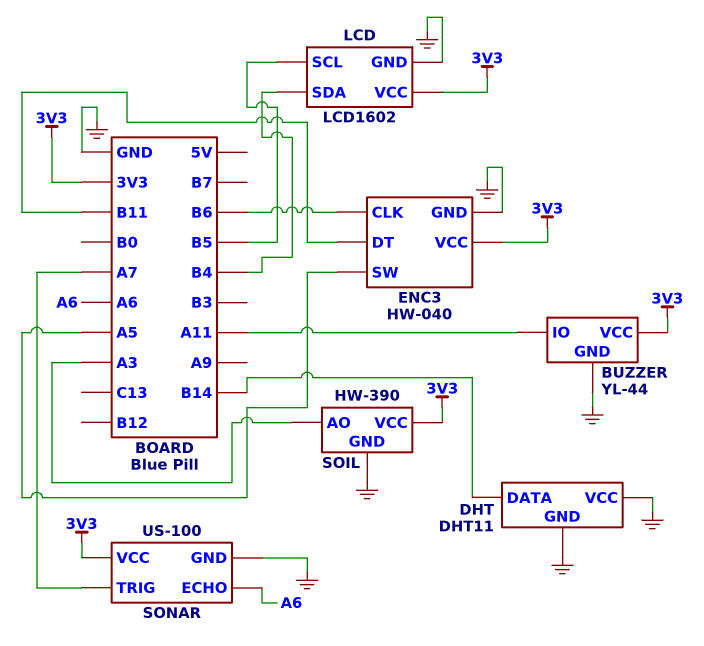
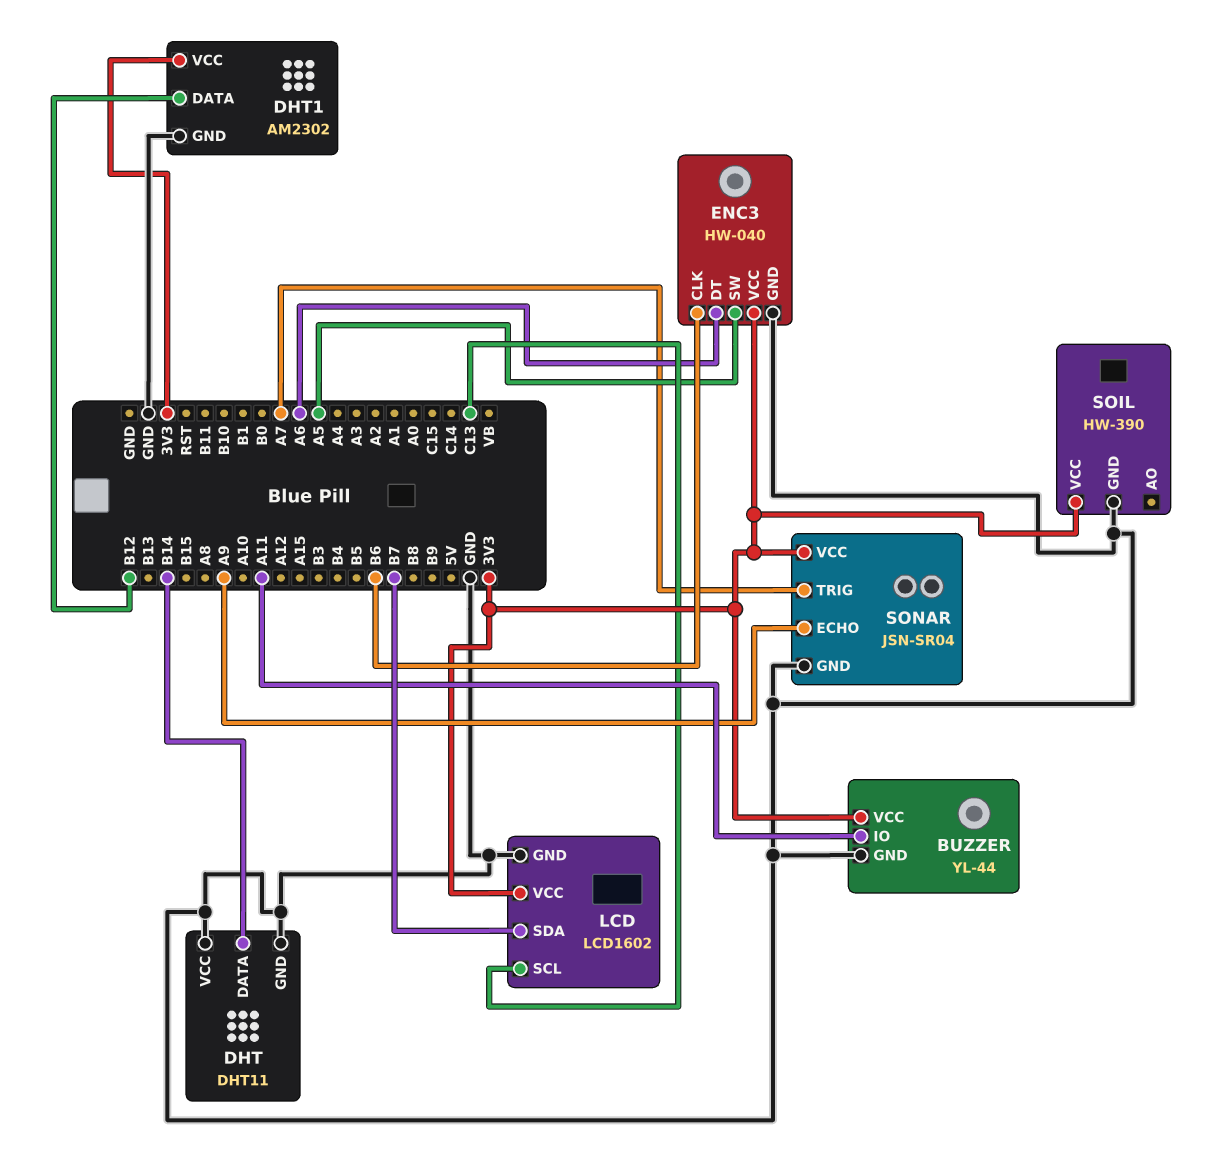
DHT1: none -> AM2302
DHT1 pin DATA: none -> B12
DHT1 pin GND: none -> GND
DHT1 pin VCC: none -> 3V3
ENC3 pin DT: B11 -> A6
LCD pin SCL: B5 -> C13
LCD pin SDA: B4 -> B7
SOIL pin AO: A3 -> none
SONAR: US-100 -> JSN-SR04
SONAR pin ECHO: A6 -> A9

